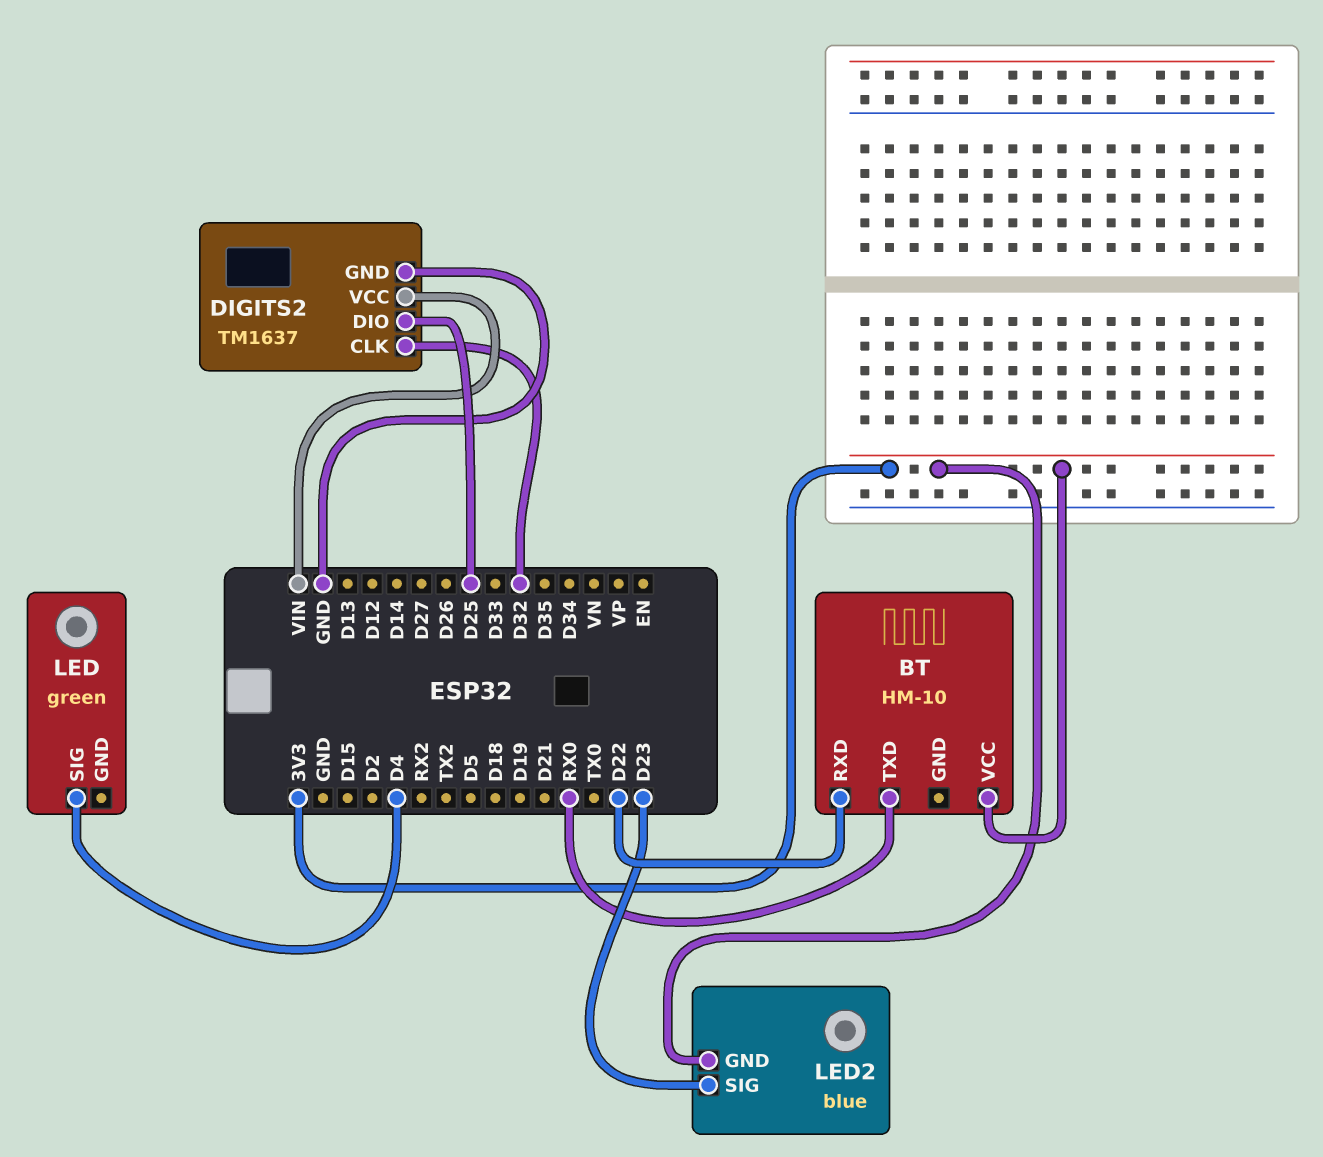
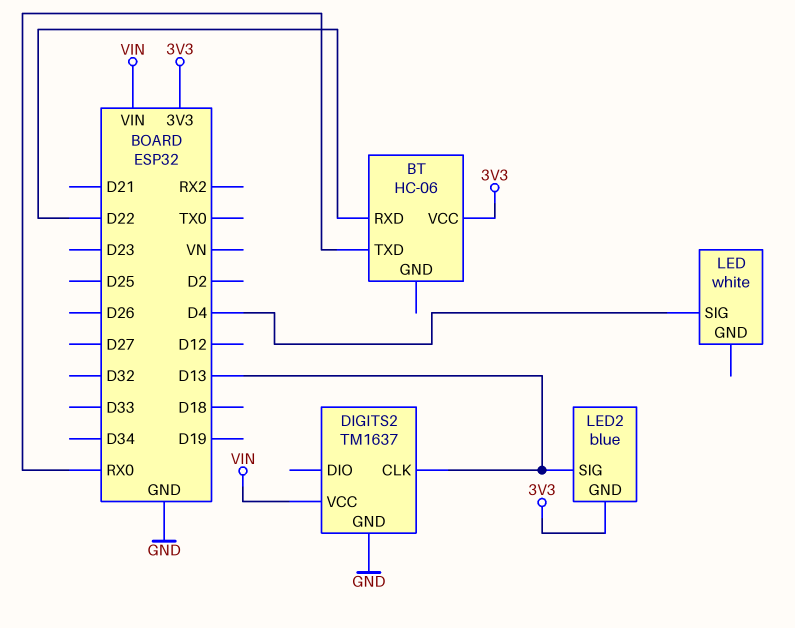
BT: HM-10 -> HC-06
DIGITS2 pin CLK: D32 -> D13
DIGITS2 pin DIO: D25 -> none
LED: green -> white
LED2 pin SIG: D23 -> D13

